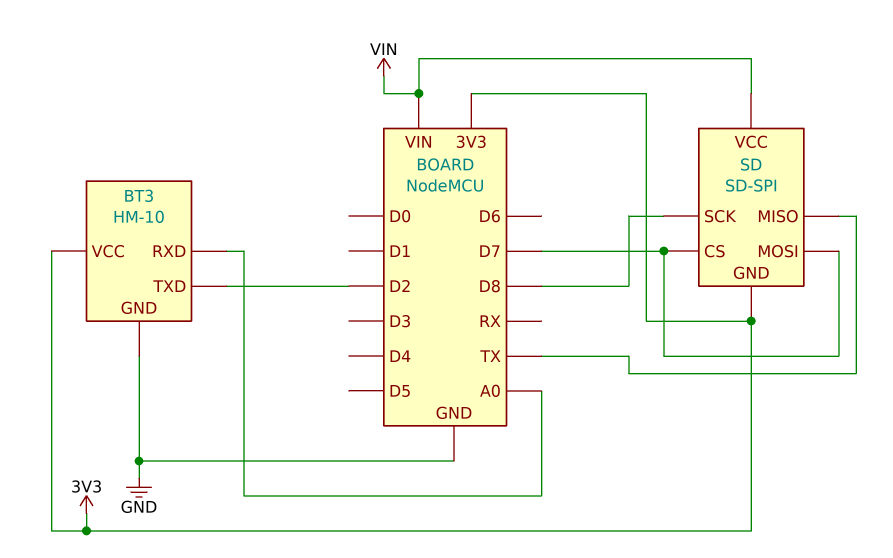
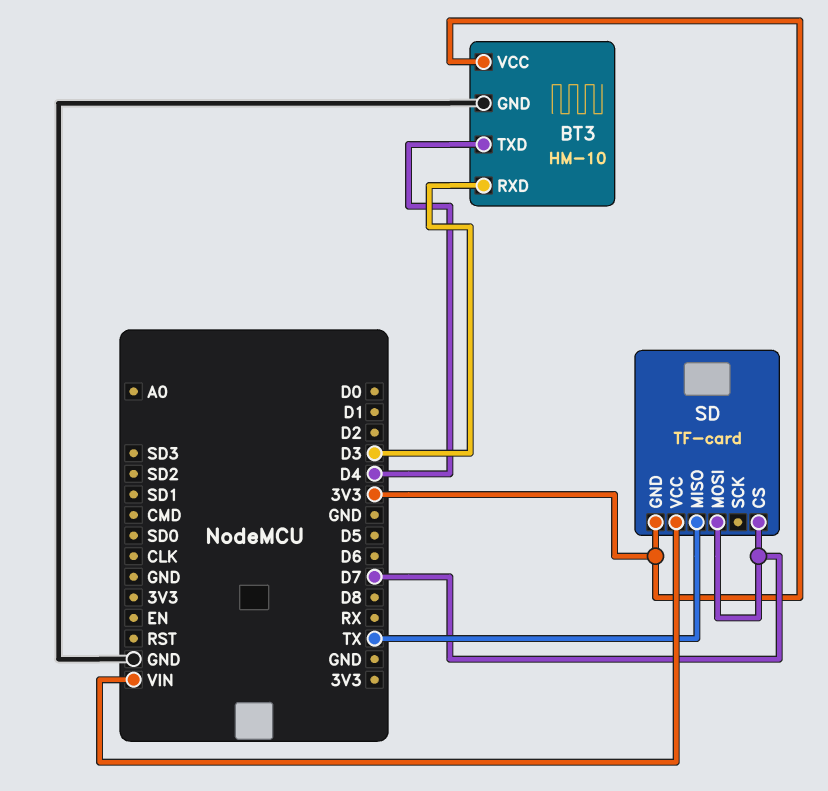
BT3 pin RXD: A0 -> D3
BT3 pin TXD: D2 -> D4
SD: SD-SPI -> TF-card
SD pin SCK: D8 -> none

